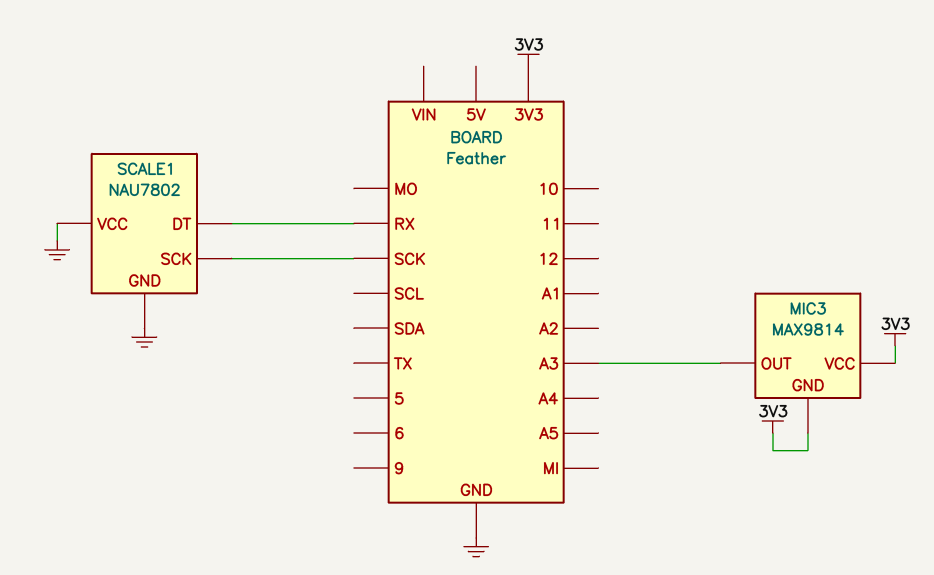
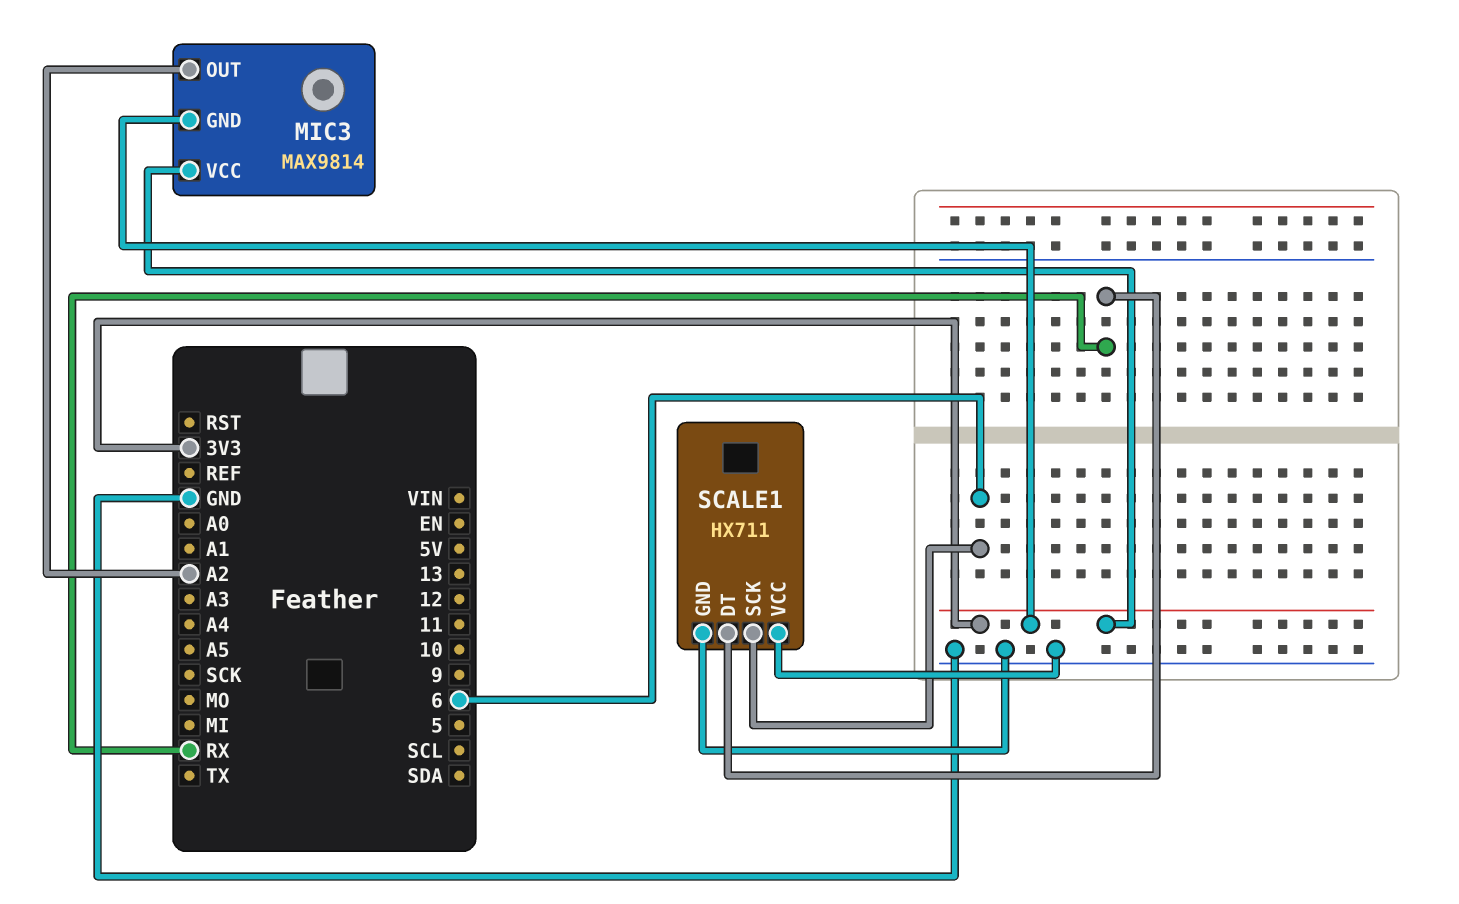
MIC3 pin OUT: A3 -> A2
SCALE1: NAU7802 -> HX711
SCALE1 pin SCK: SCK -> 6

